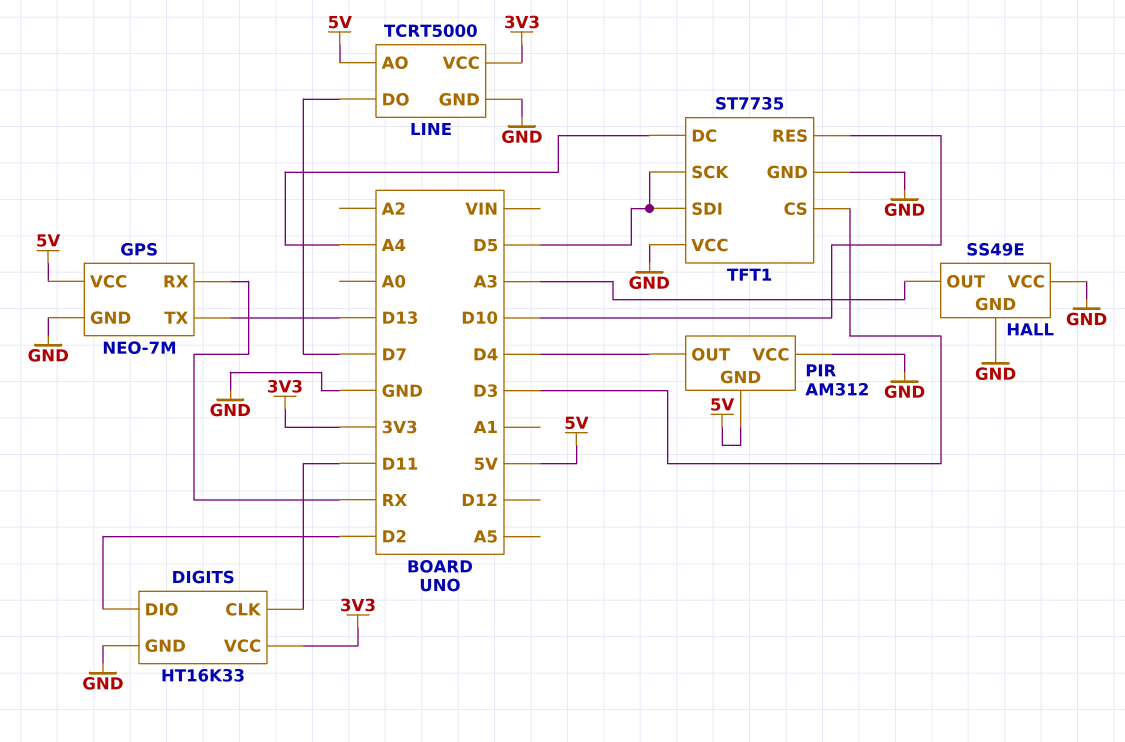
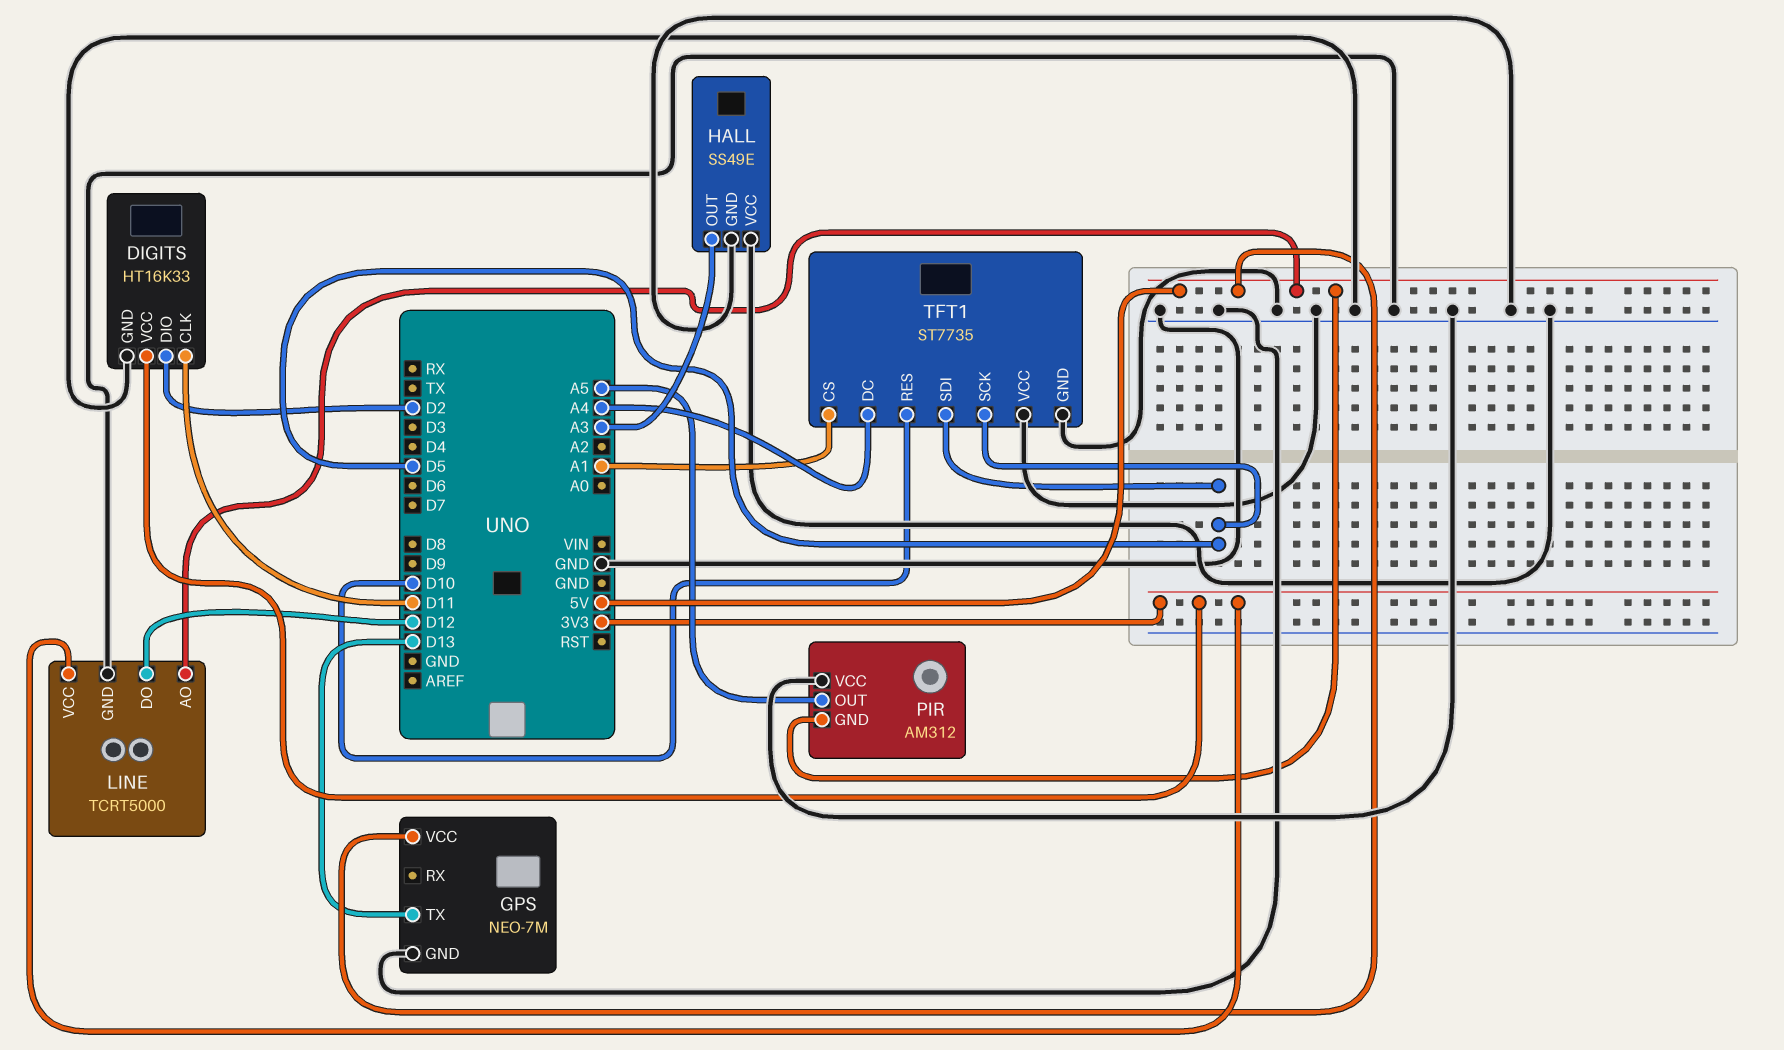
GPS pin RX: RX -> none
LINE pin DO: D7 -> D12
PIR pin OUT: D4 -> A5
TFT1 pin CS: D3 -> A1

